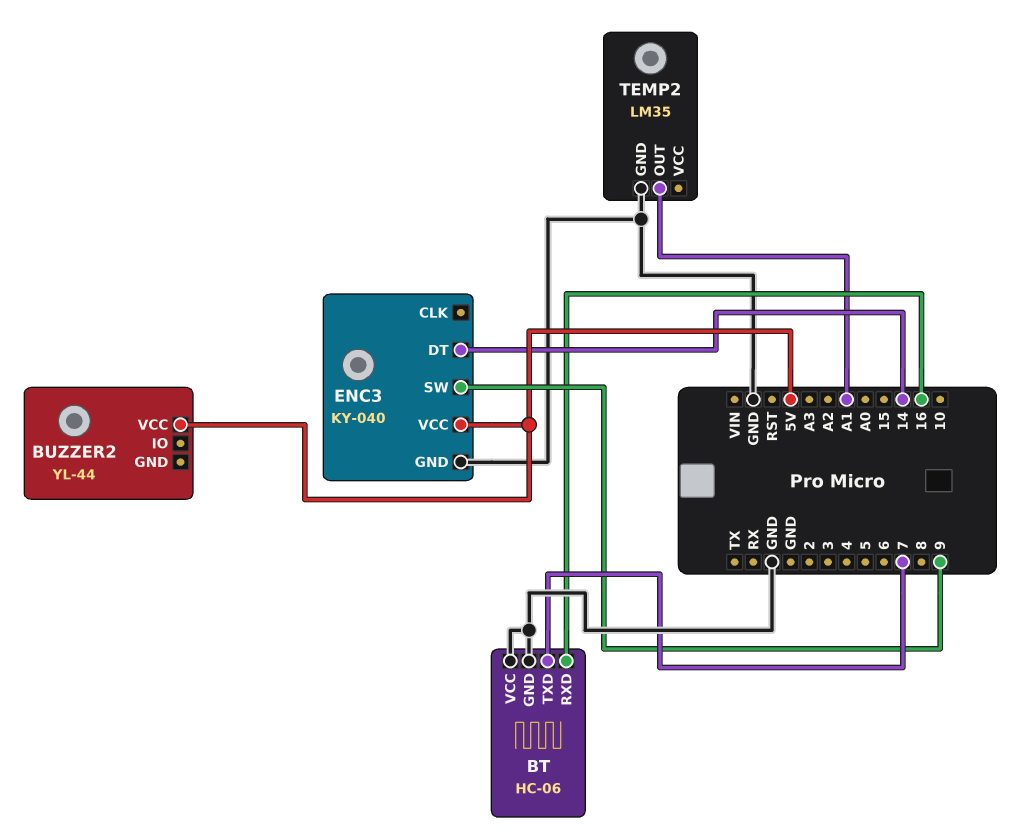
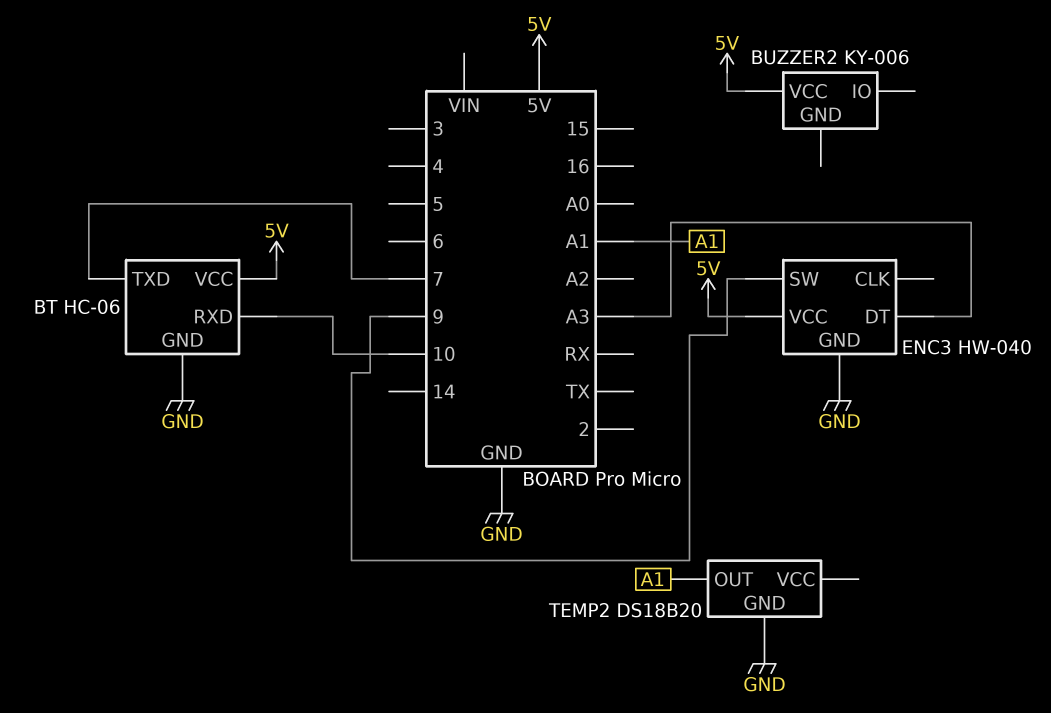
BT pin RXD: 16 -> 10
BT pin VCC: GND -> 5V
BUZZER2: YL-44 -> KY-006
ENC3: KY-040 -> HW-040
ENC3 pin DT: 14 -> A3
TEMP2: LM35 -> DS18B20

